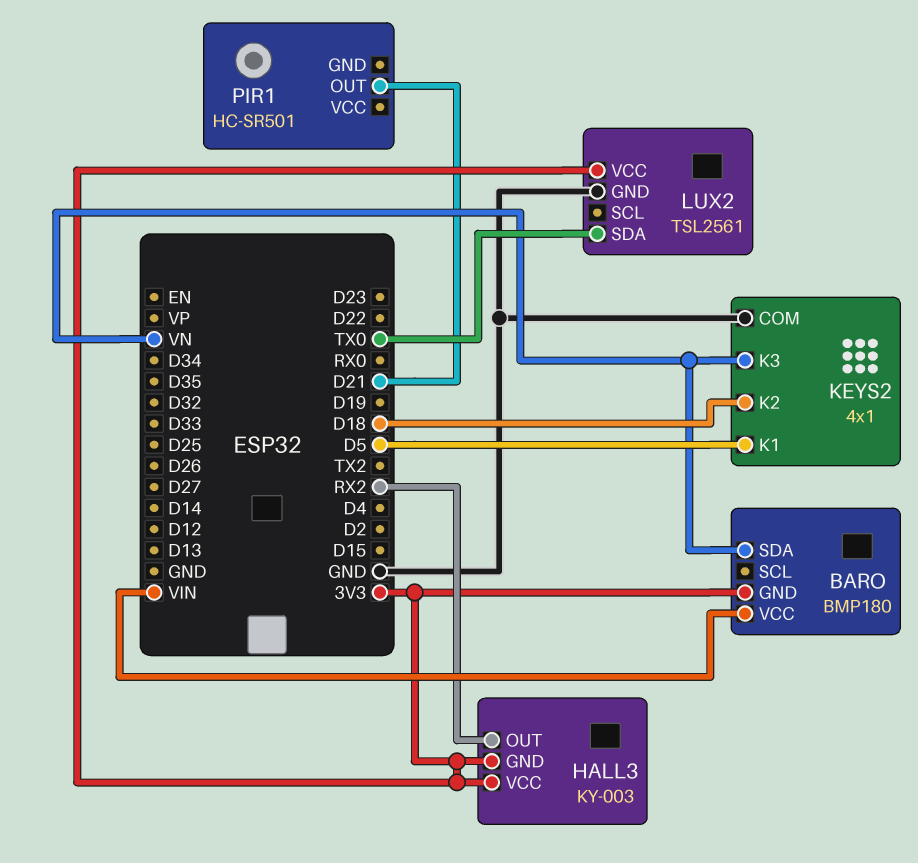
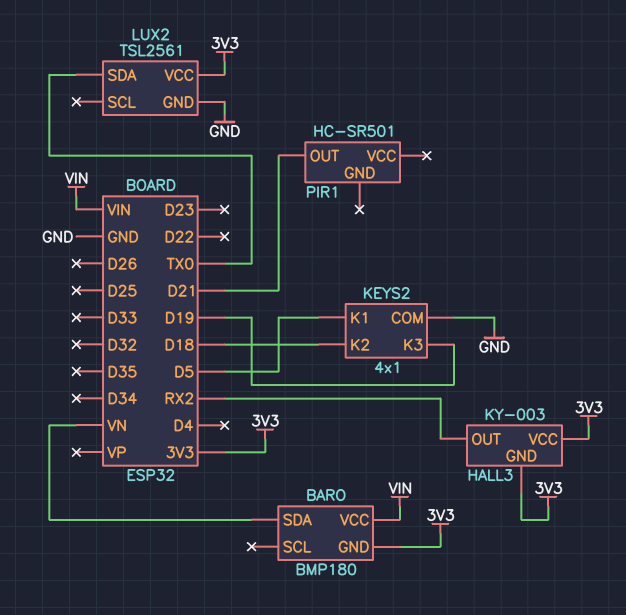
KEYS2 pin K3: VN -> D19

